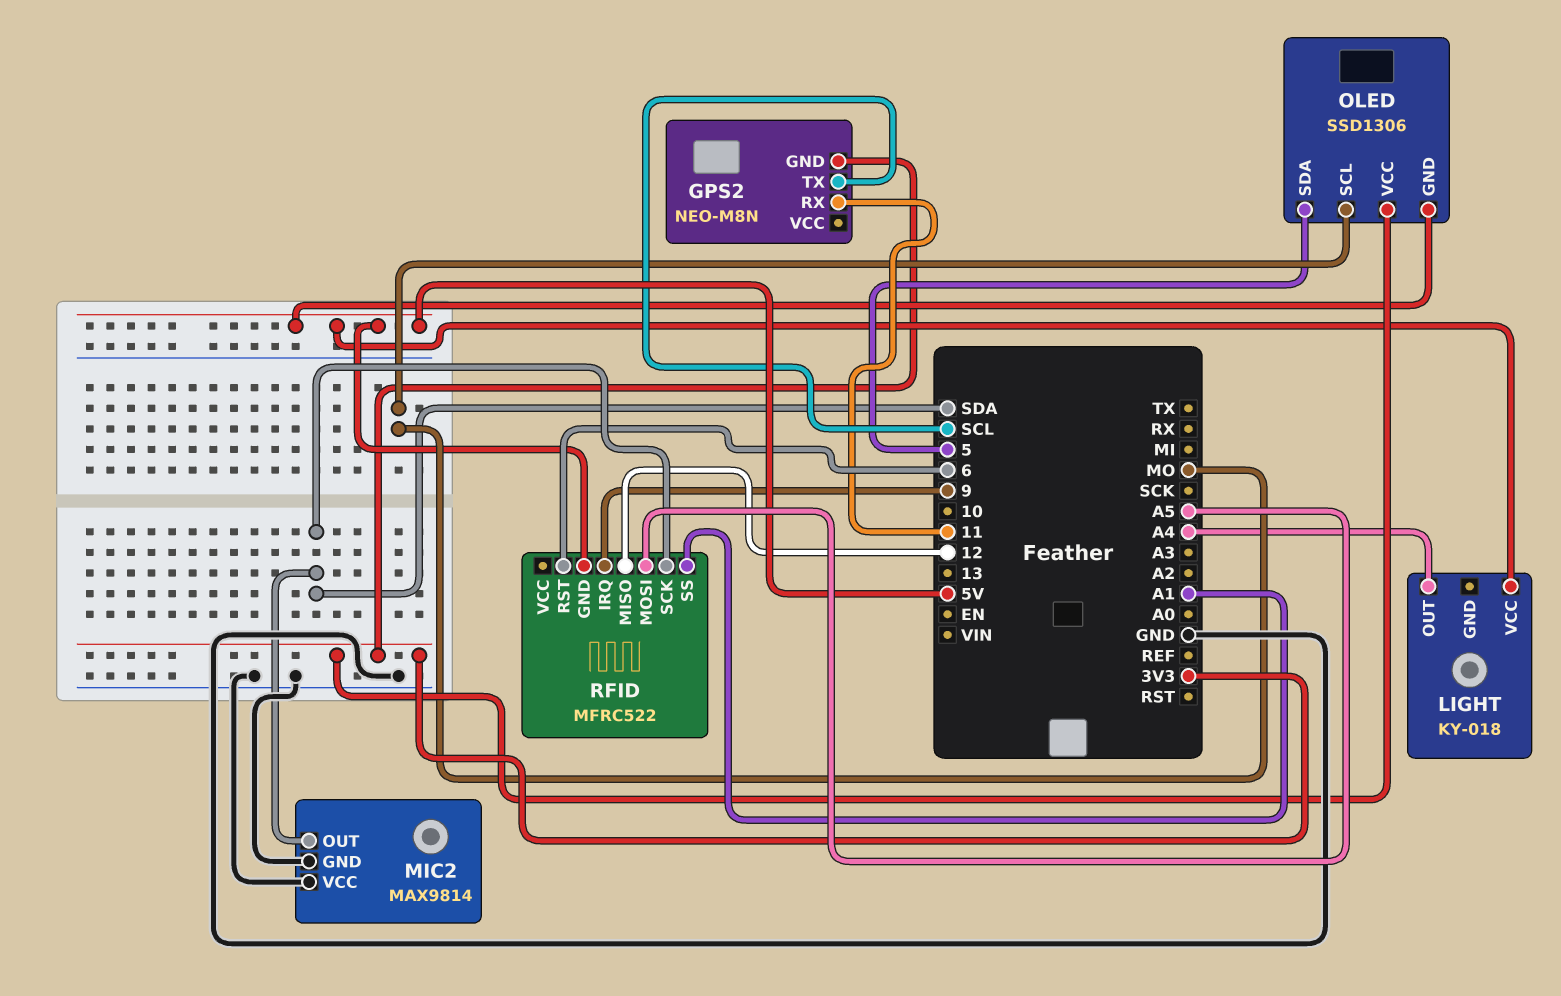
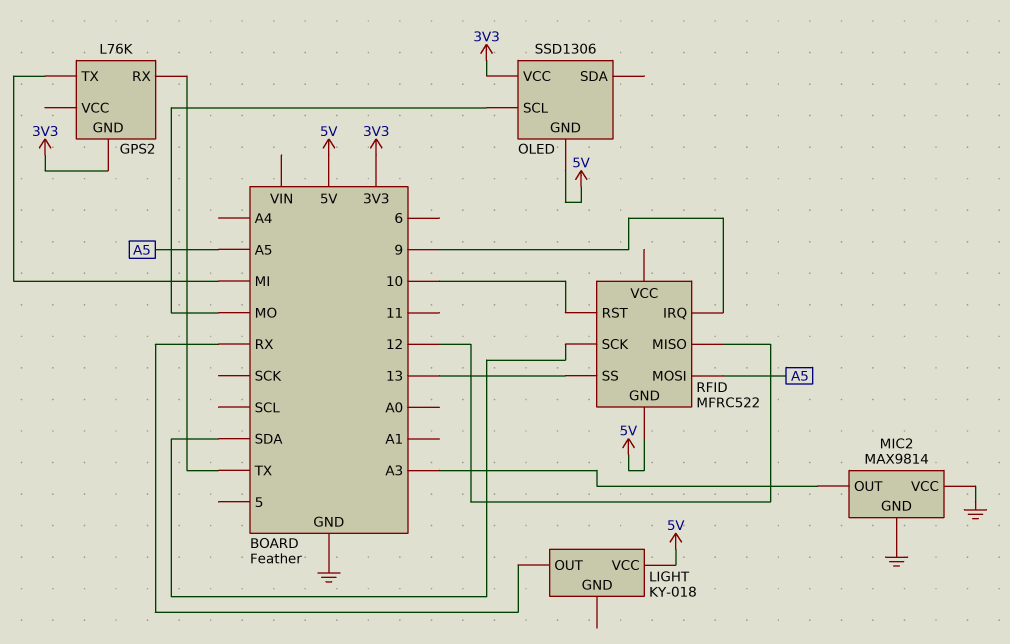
GPS2: NEO-M8N -> L76K
GPS2 pin RX: 11 -> TX
GPS2 pin TX: SCL -> MI
LIGHT pin OUT: A4 -> RX
MIC2 pin OUT: SDA -> A3
OLED pin SDA: 5 -> none
RFID pin RST: 6 -> 10
RFID pin SS: A1 -> 13

